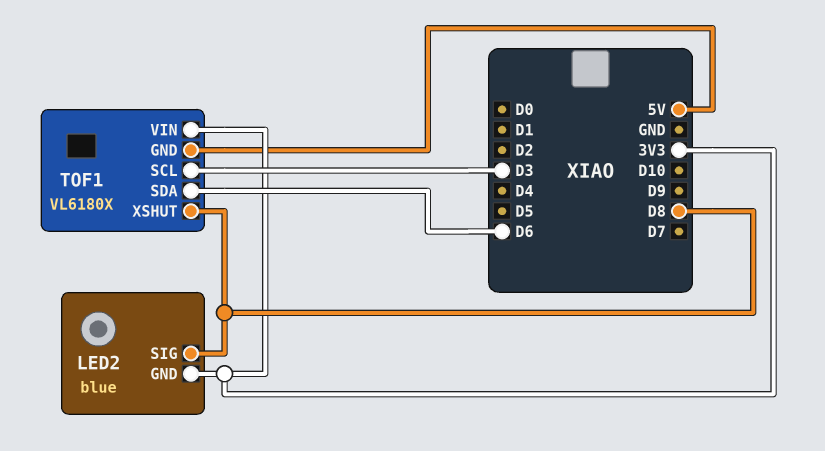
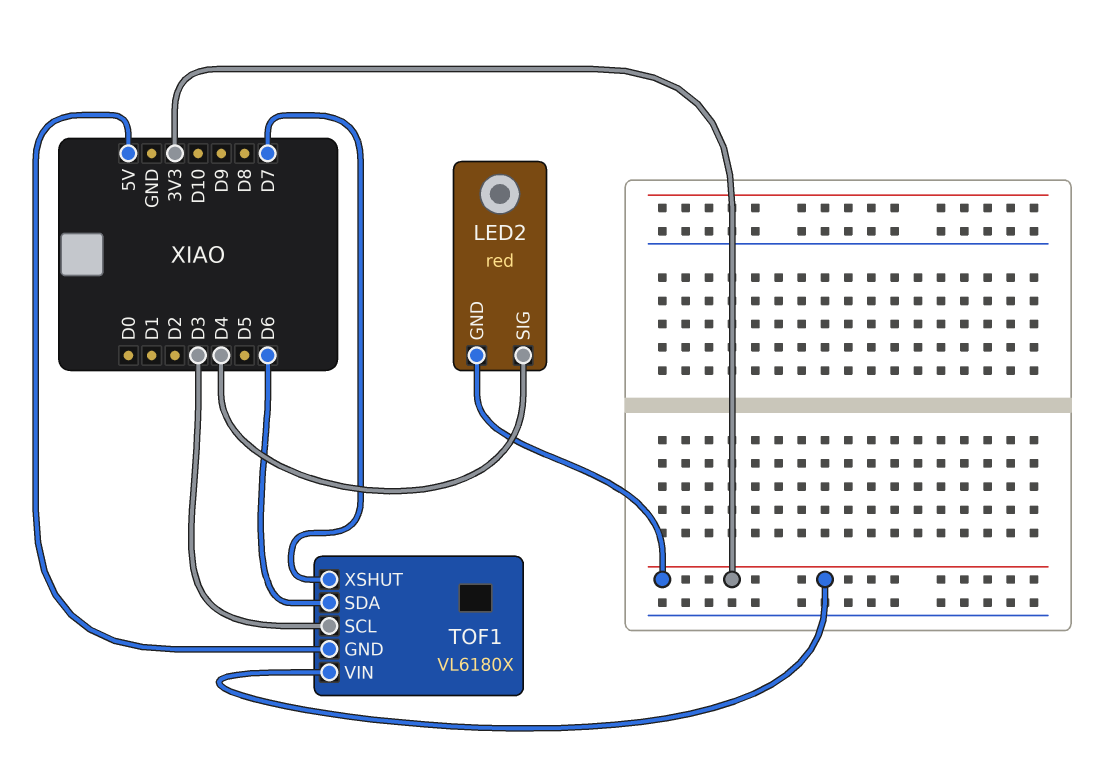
LED2: blue -> red
LED2 pin SIG: D8 -> D4
TOF1 pin XSHUT: D8 -> D7

